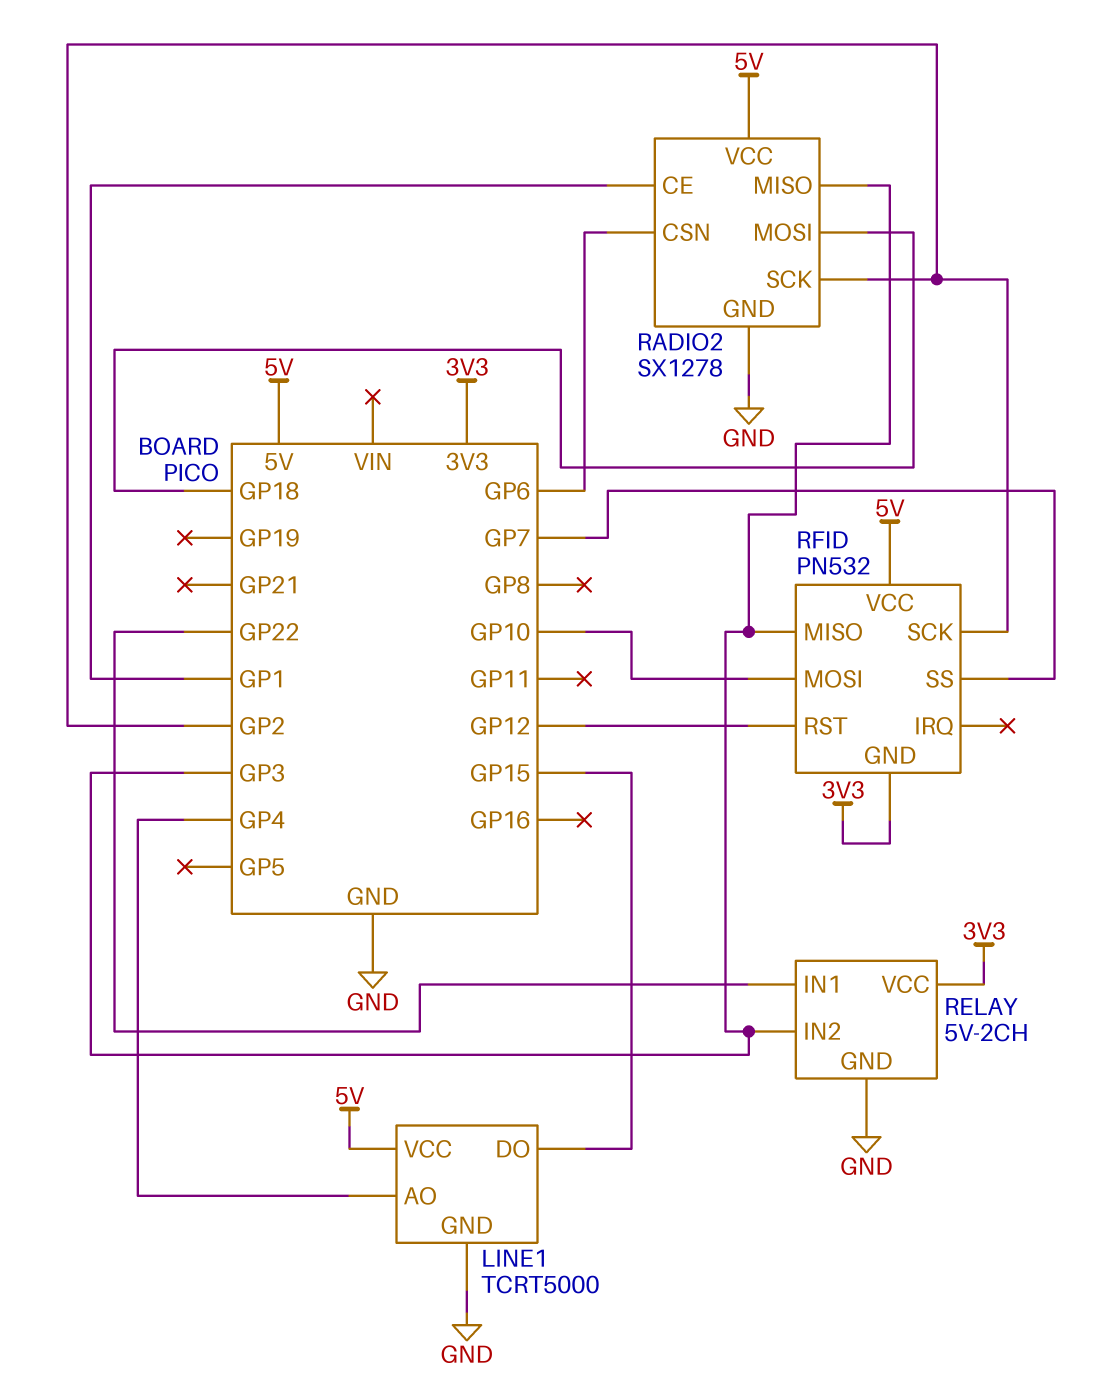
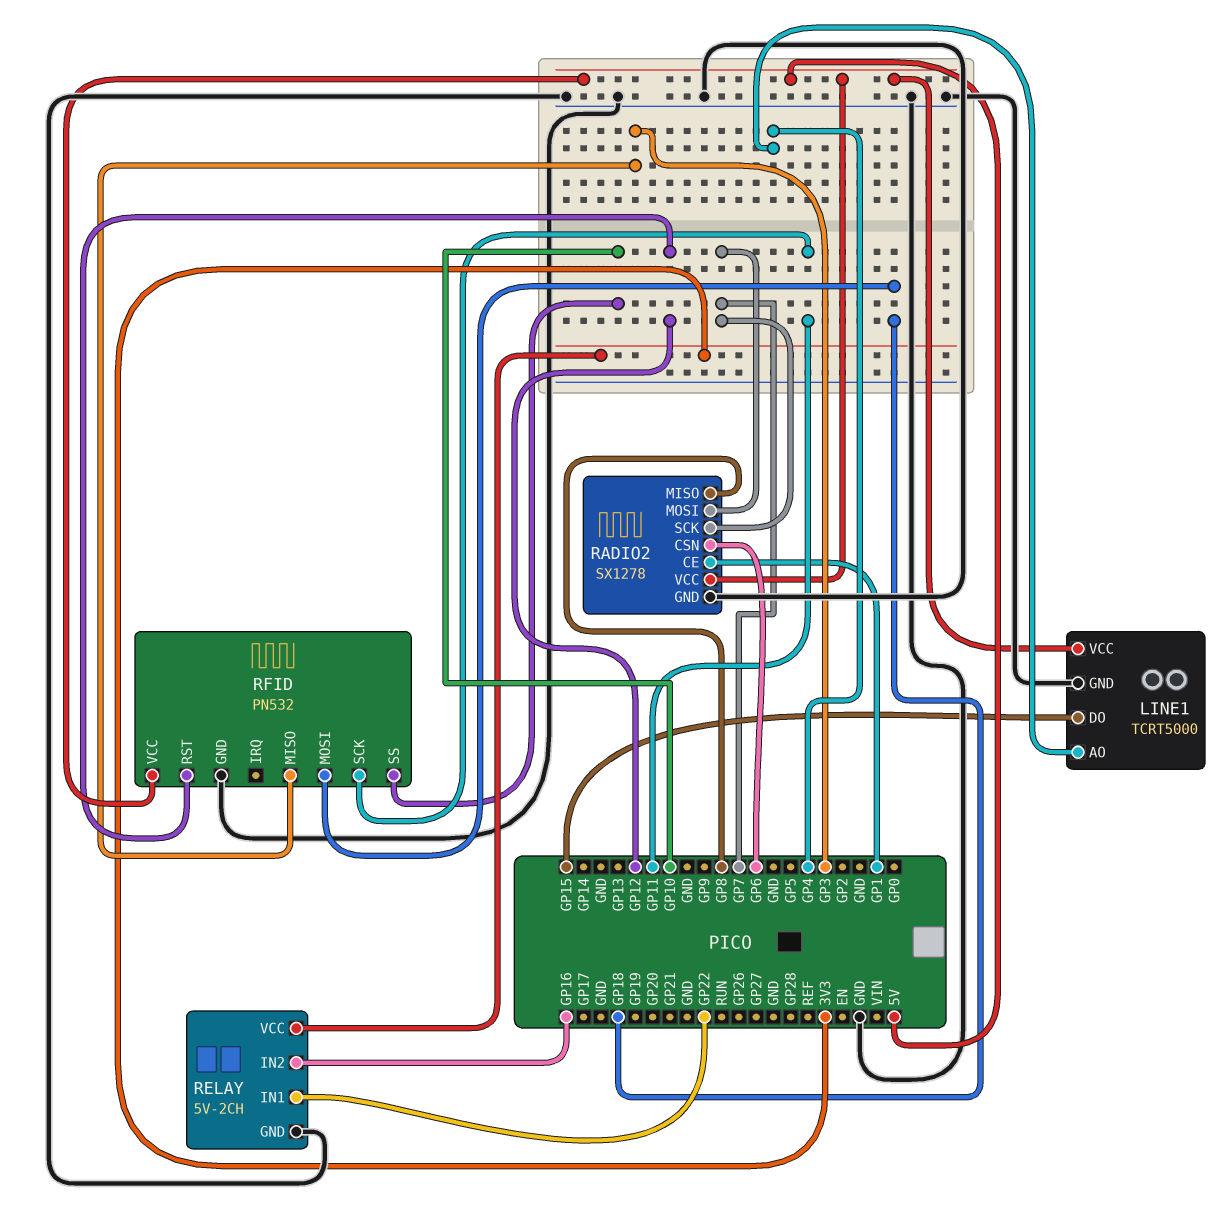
RADIO2 pin MISO: GP3 -> GP8
RADIO2 pin MOSI: GP18 -> GP7
RADIO2 pin SCK: GP2 -> GP7
RELAY pin IN2: GP3 -> GP16
RFID pin GND: 3V3 -> GND
RFID pin MOSI: GP10 -> GP18
RFID pin SCK: GP2 -> GP11
RFID pin SS: GP7 -> GP10

